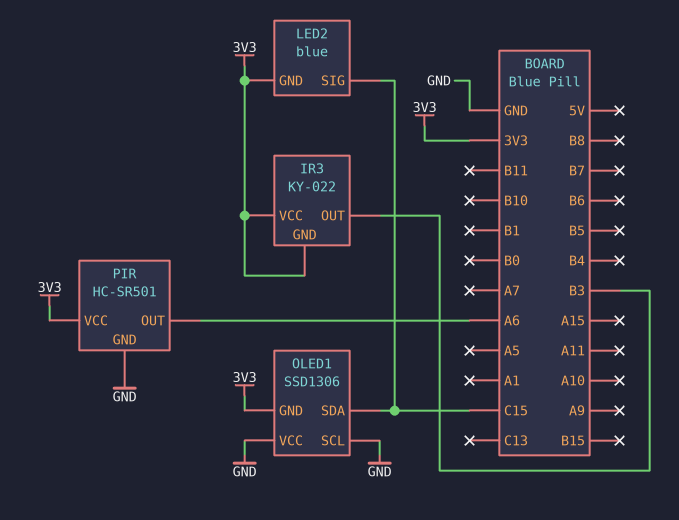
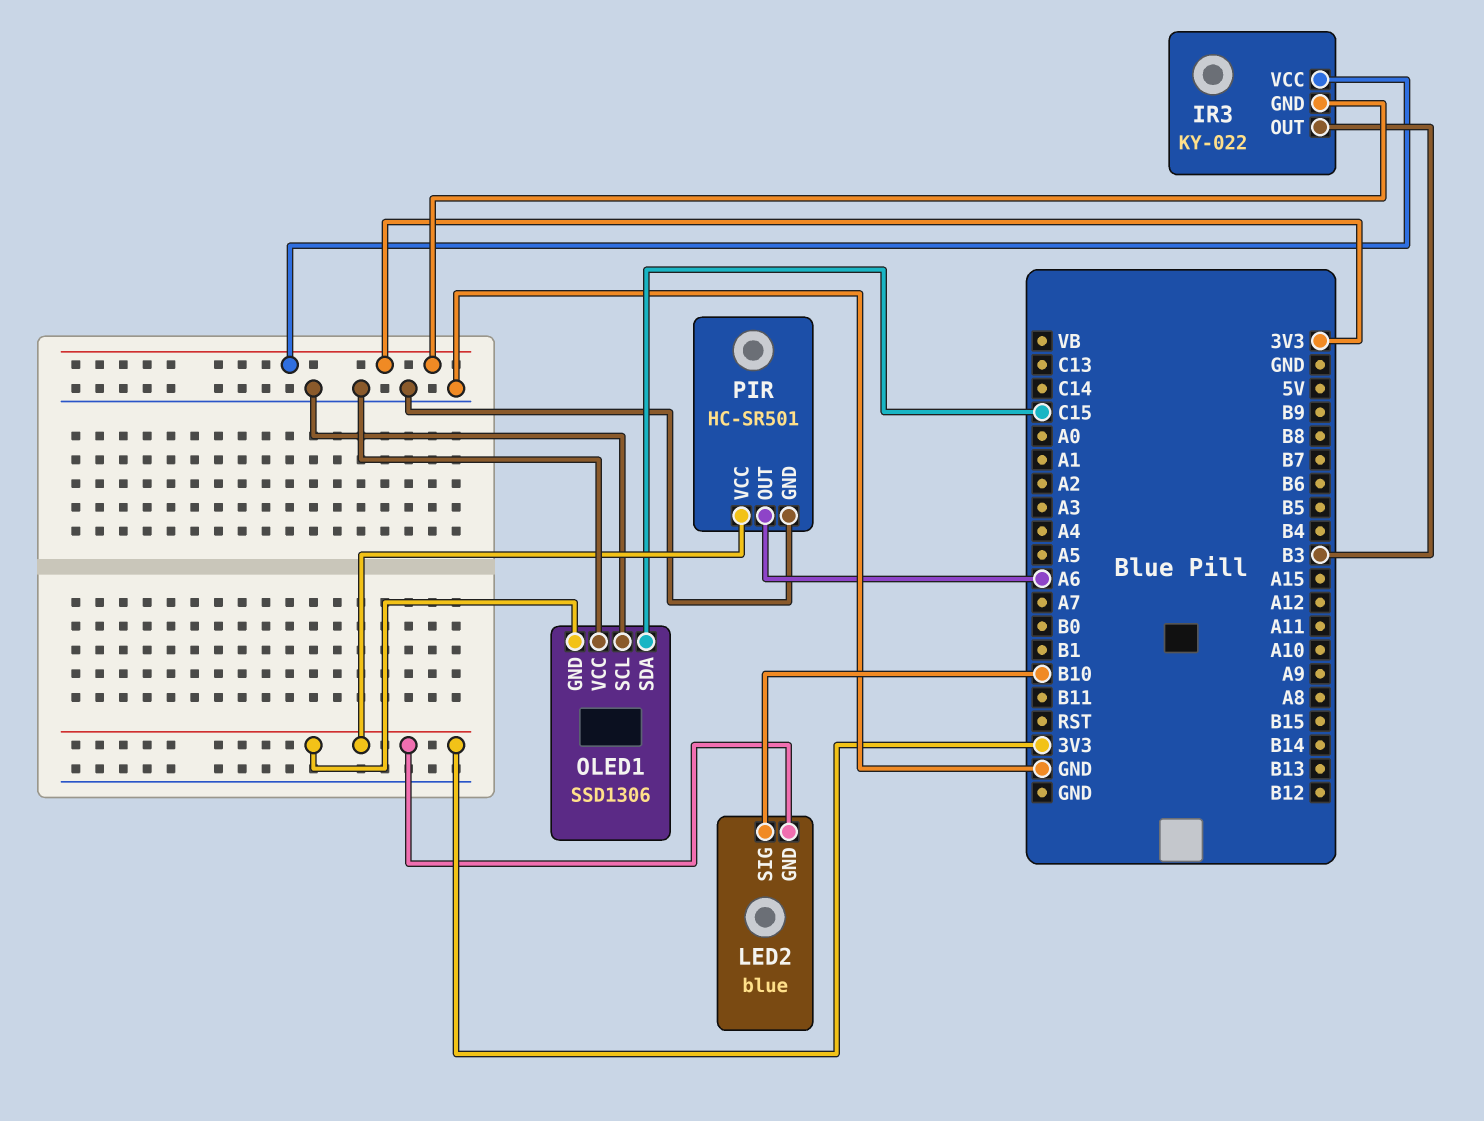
LED2 pin SIG: C15 -> B10

